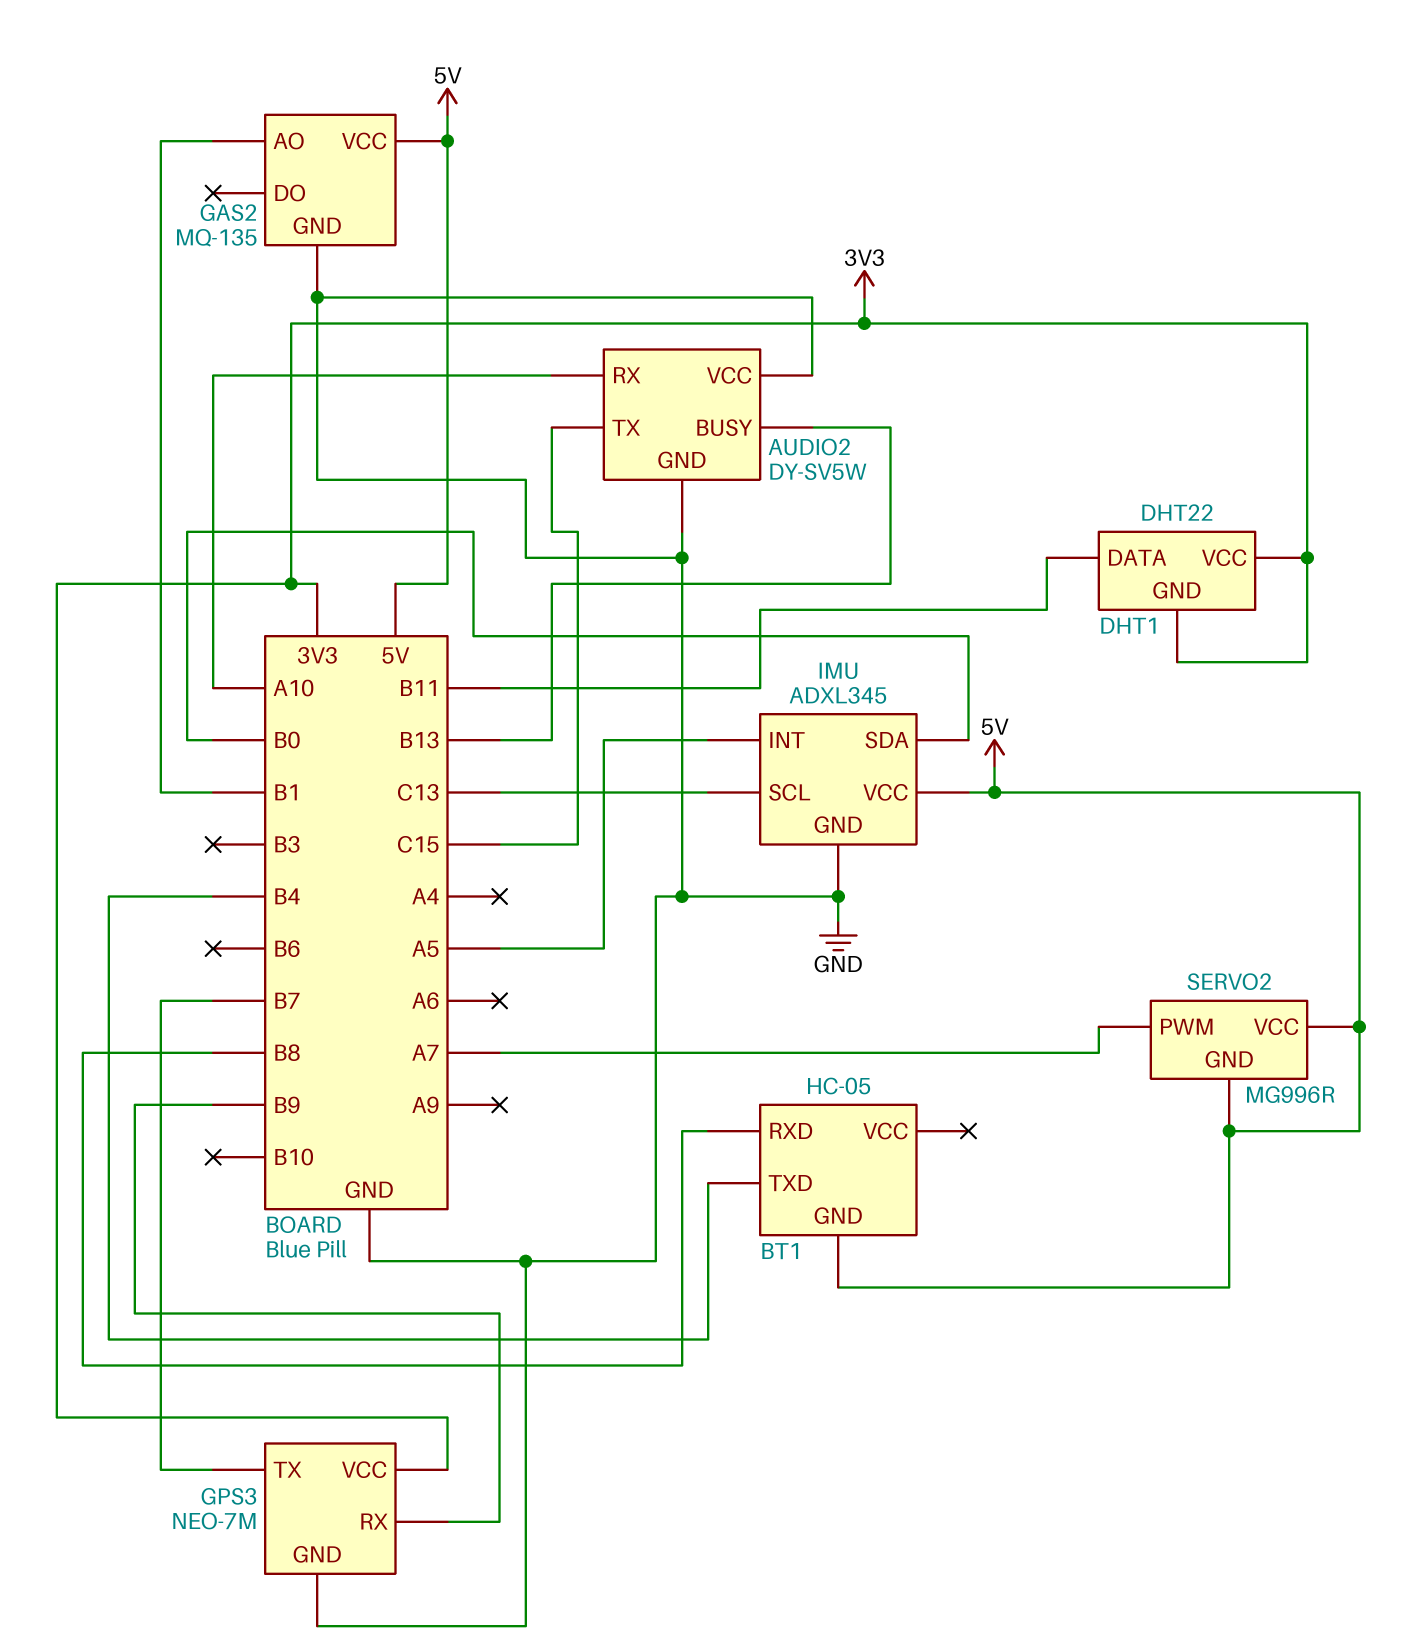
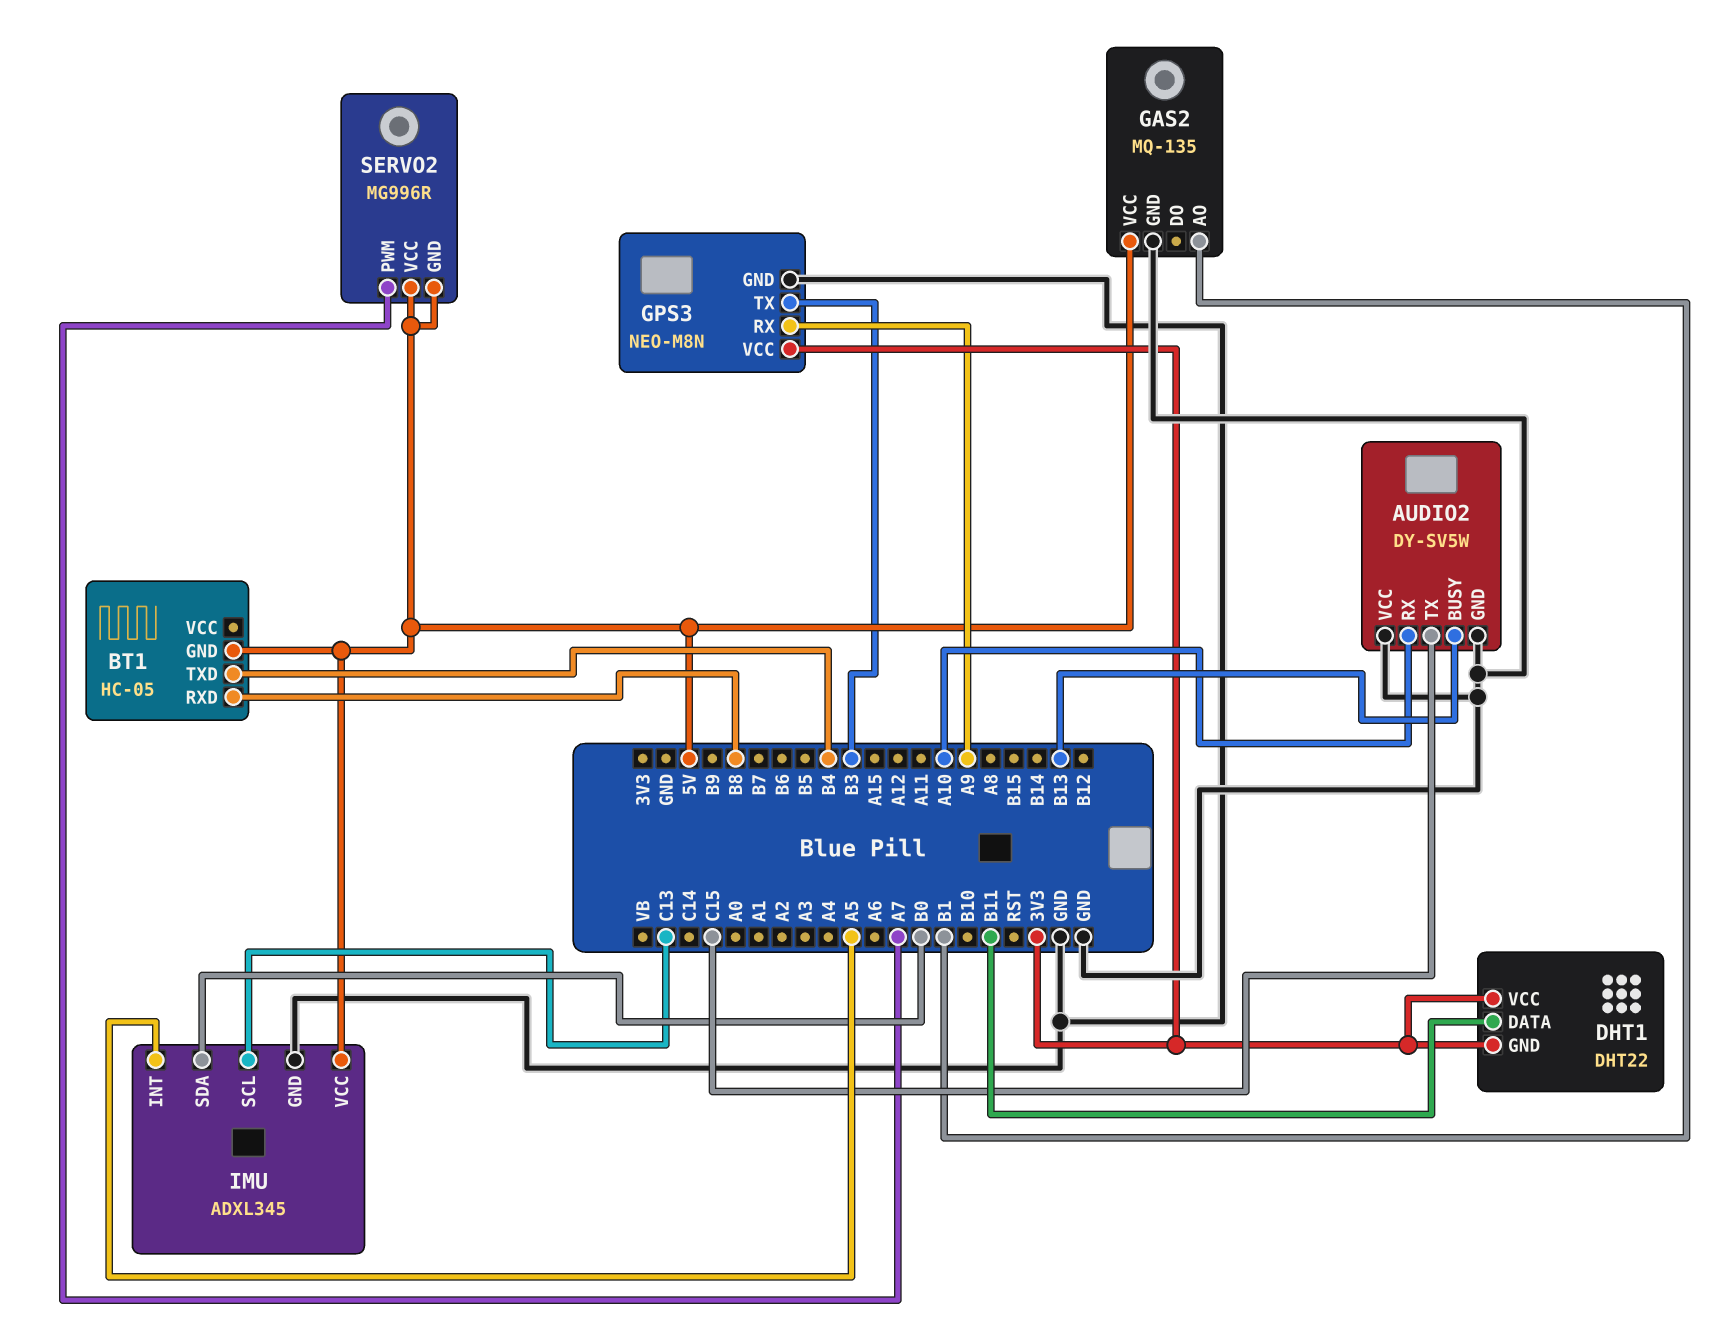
GPS3: NEO-7M -> NEO-M8N
GPS3 pin RX: B9 -> A9
GPS3 pin TX: B7 -> B3

